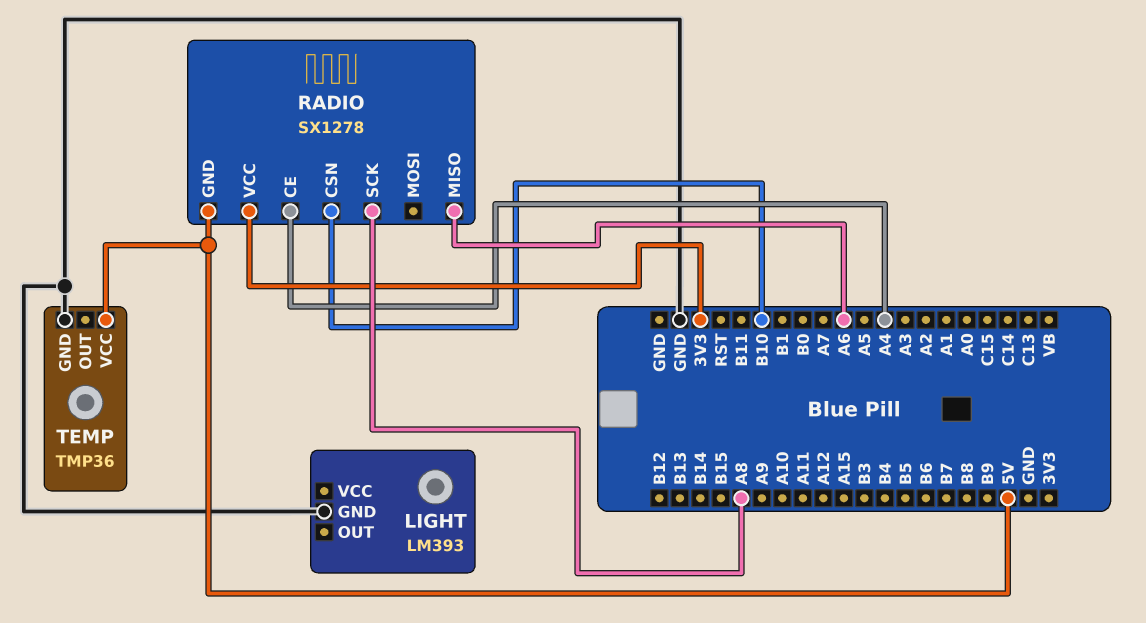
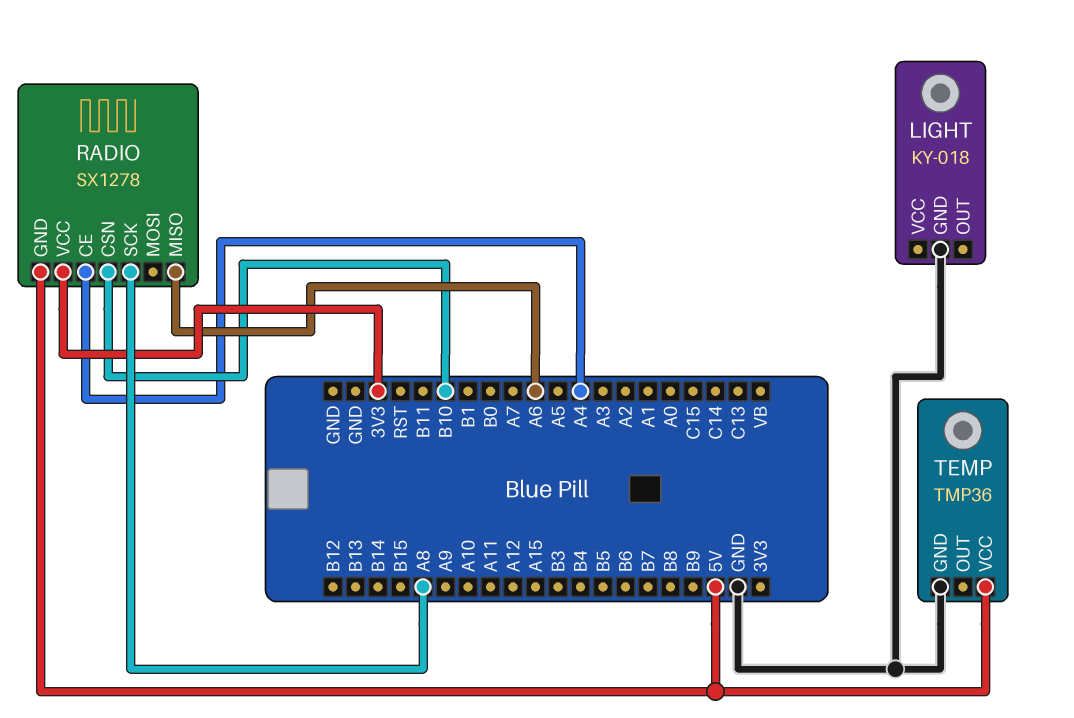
LIGHT: LM393 -> KY-018

